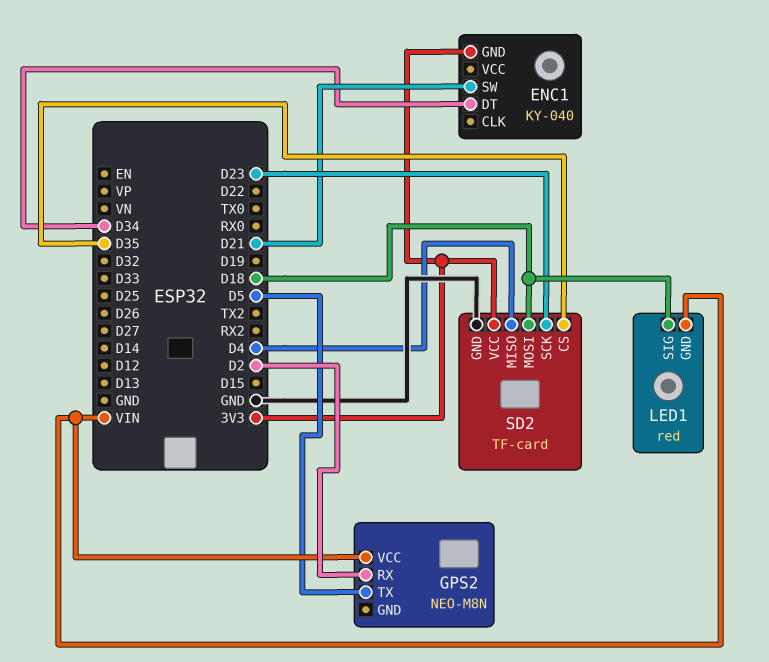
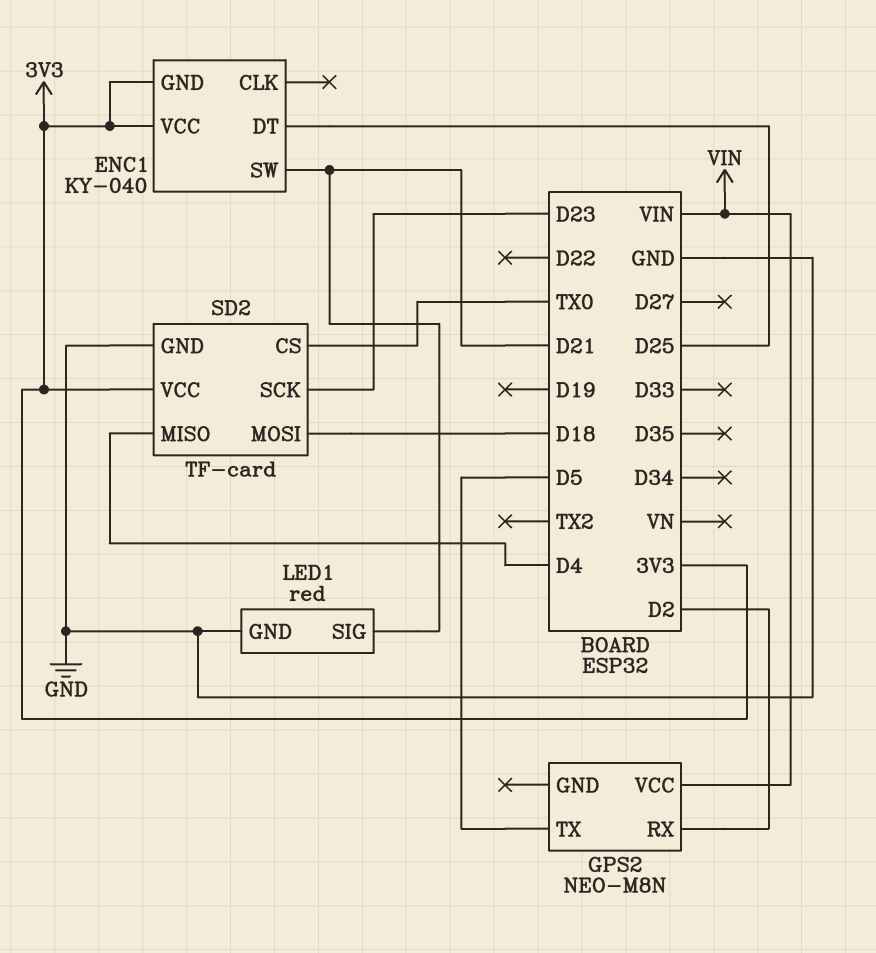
ENC1 pin DT: D34 -> D25
ENC1 pin VCC: none -> 3V3
LED1 pin GND: VIN -> GND
LED1 pin SIG: D18 -> D21
SD2 pin CS: D35 -> TX0

